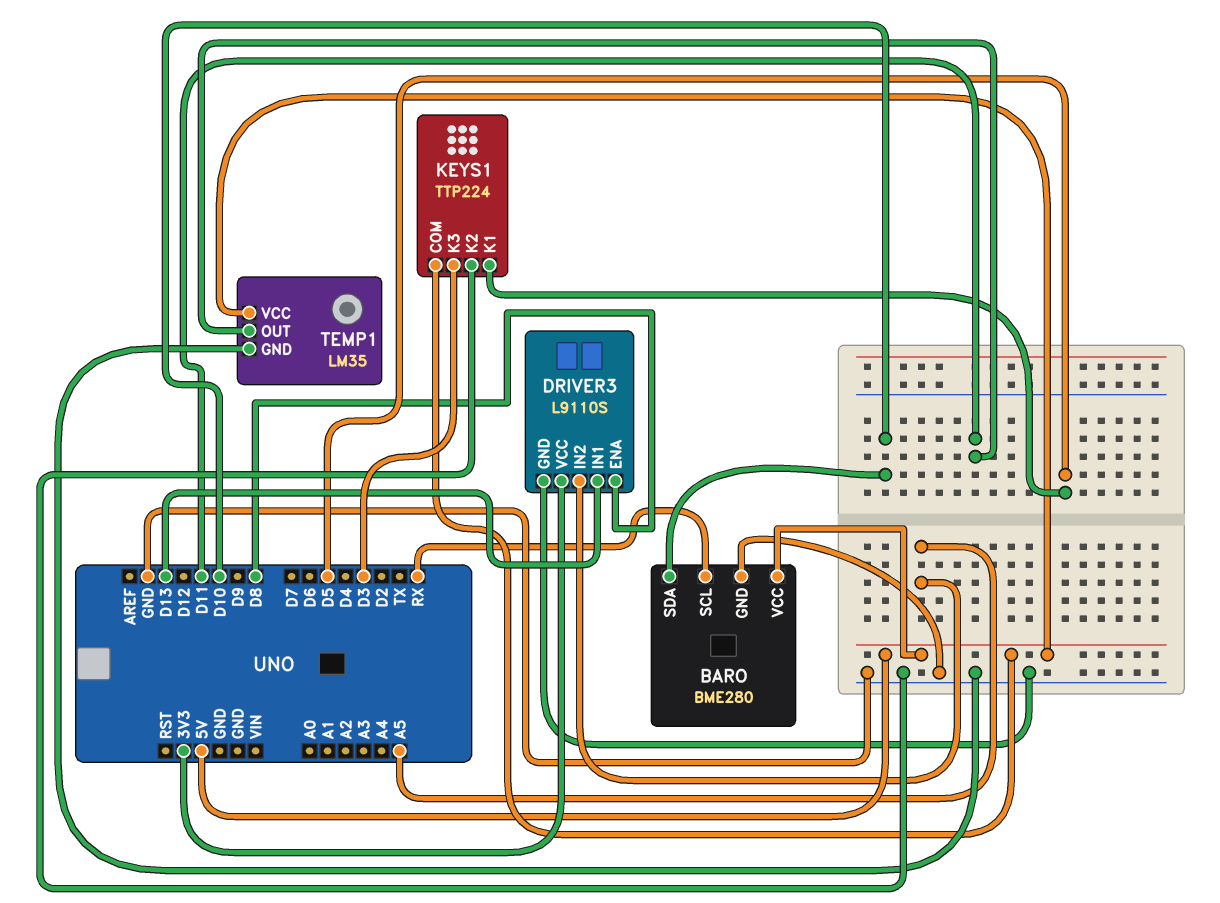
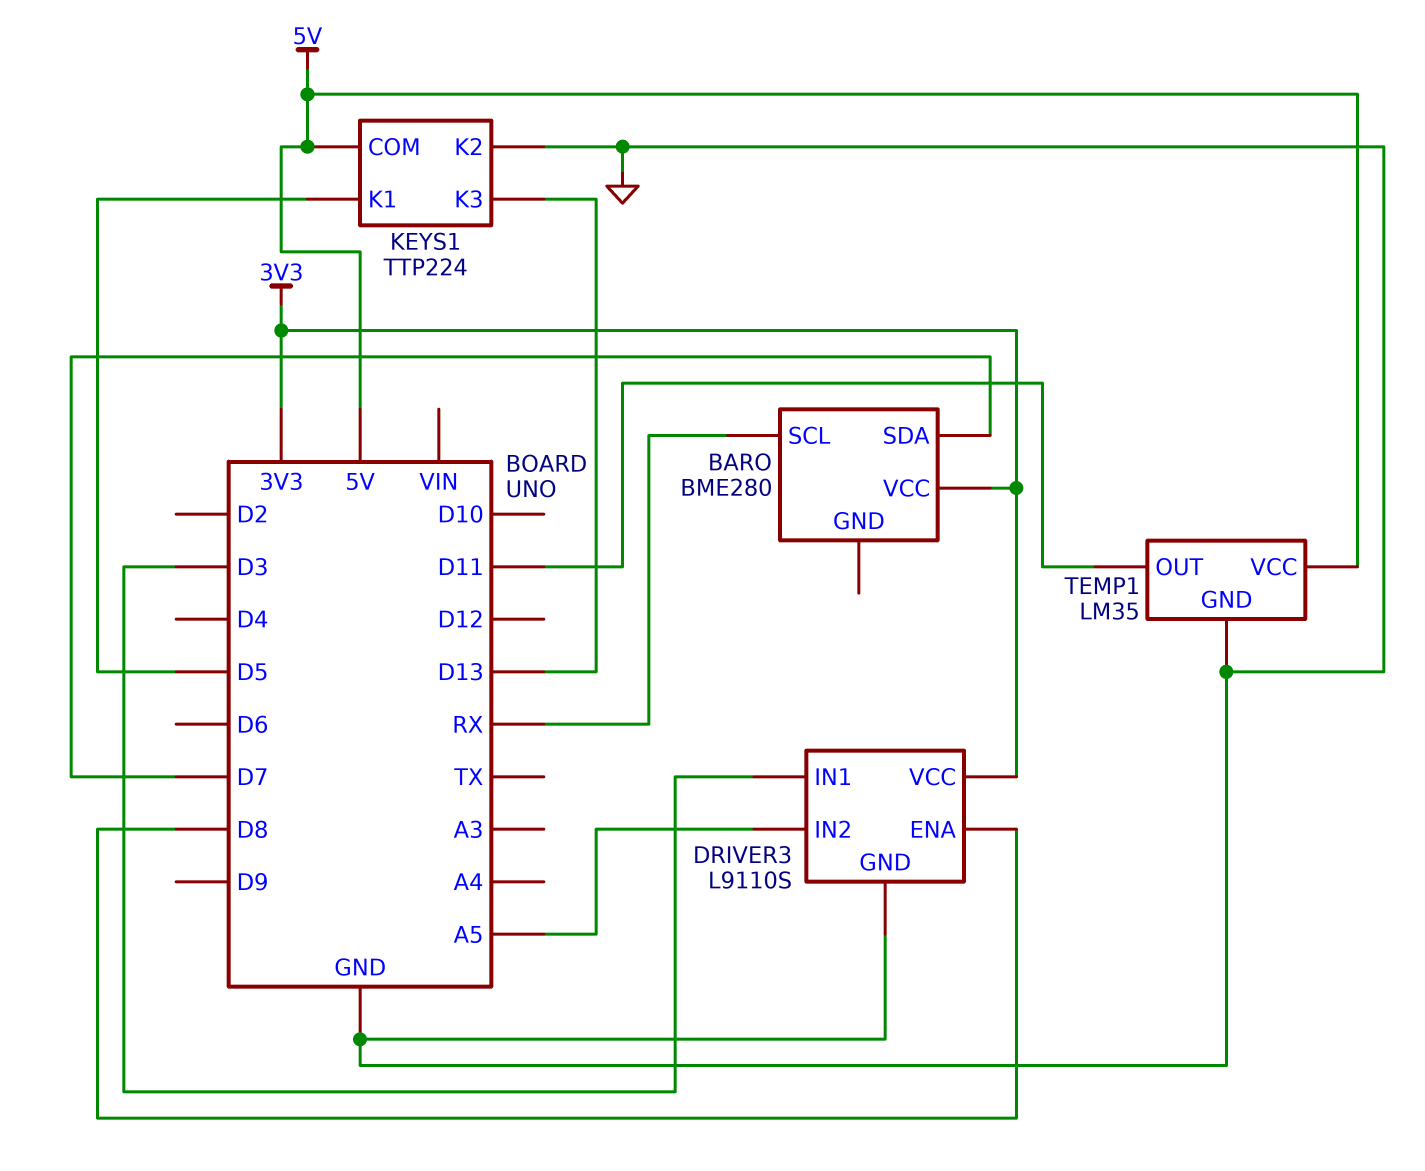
BARO pin GND: GND -> none
BARO pin SDA: D10 -> D7
BARO pin VCC: 5V -> 3V3
DRIVER3 pin IN1: D13 -> D3
KEYS1 pin K3: D3 -> D13

